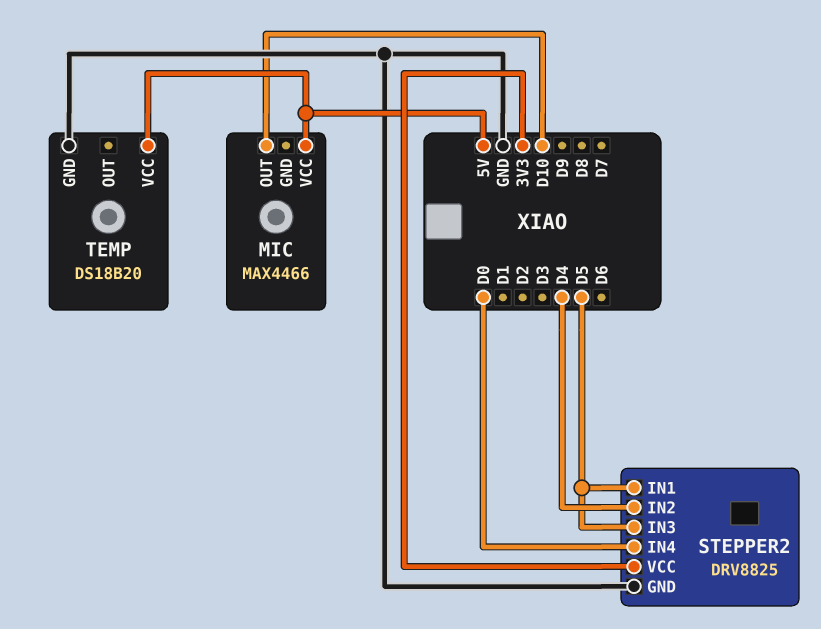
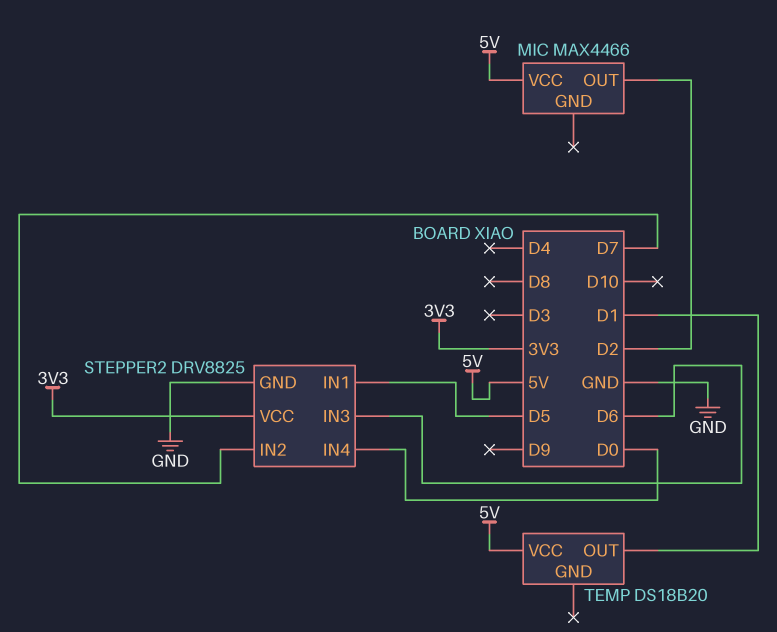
MIC pin OUT: D10 -> D2
STEPPER2 pin IN2: D4 -> D7
STEPPER2 pin IN3: D5 -> D6
TEMP pin GND: GND -> none
TEMP pin OUT: none -> D1

